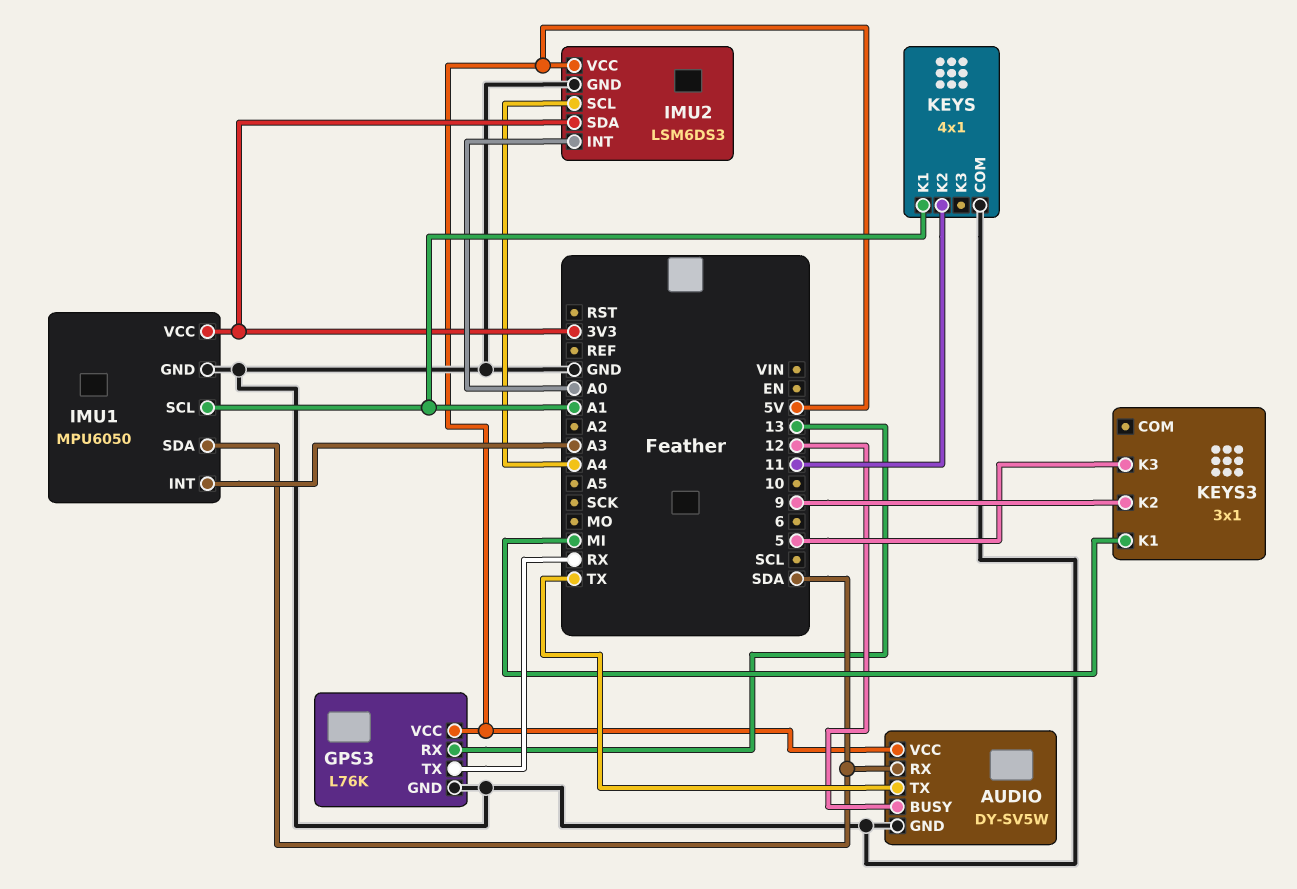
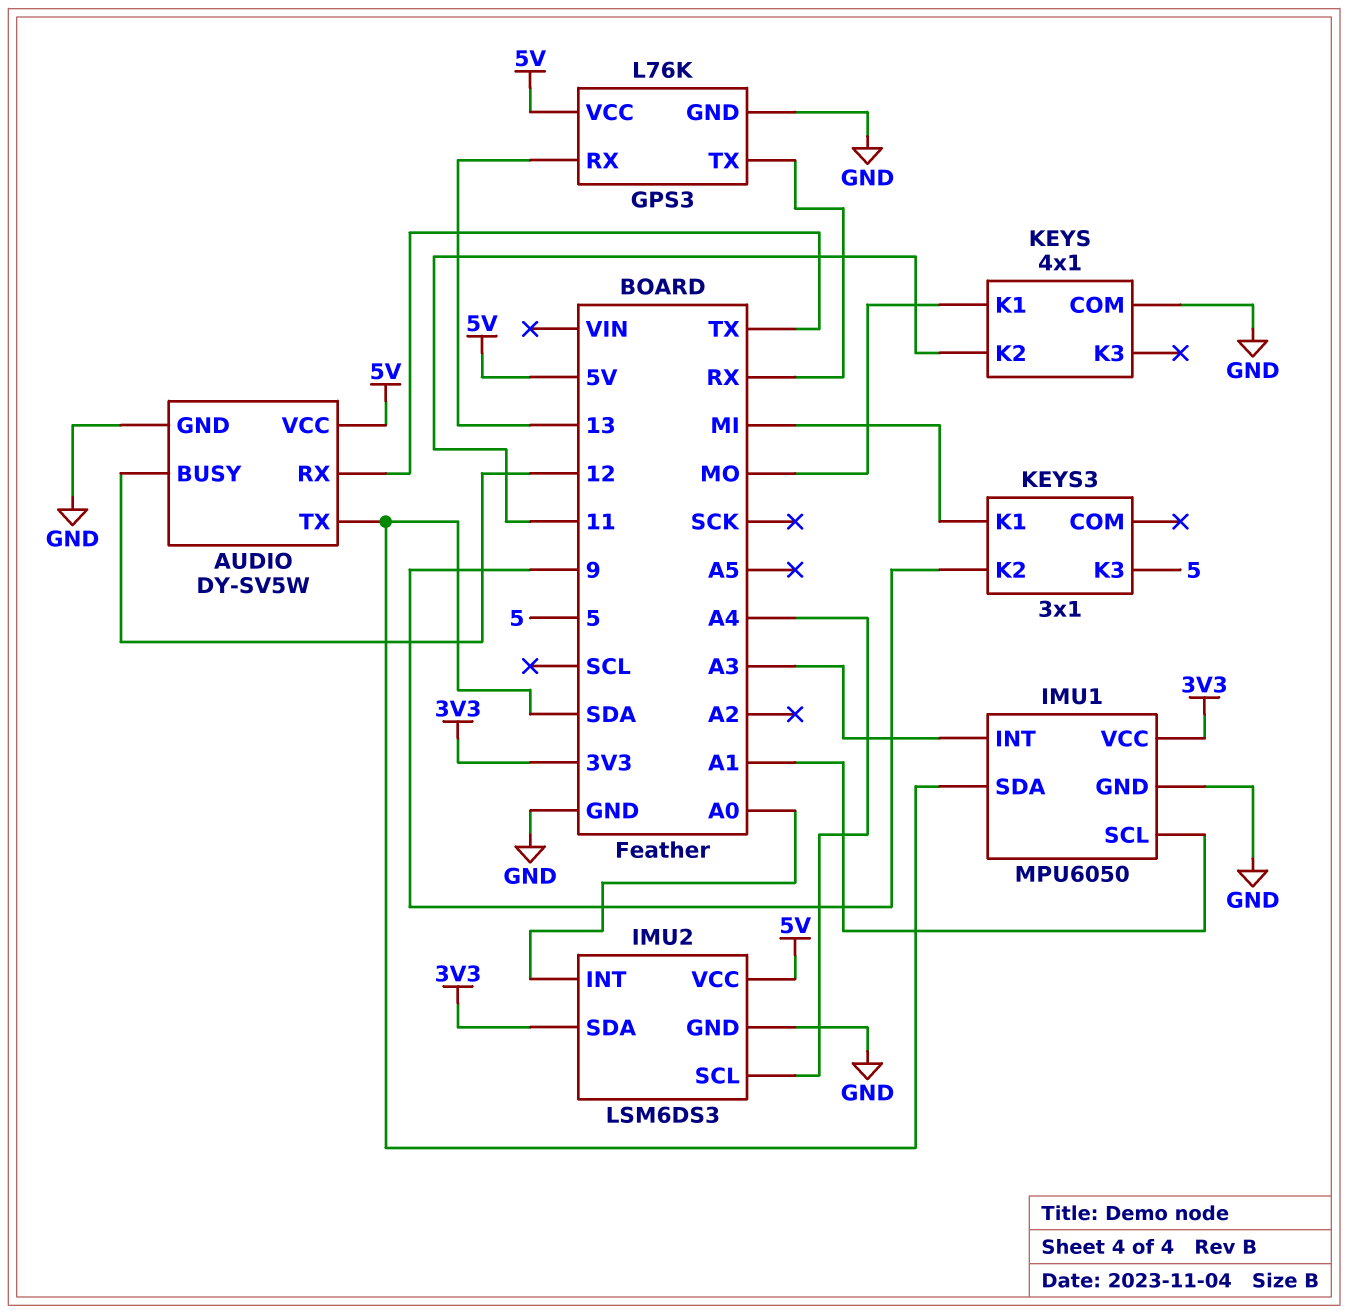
AUDIO pin RX: SDA -> TX
AUDIO pin TX: TX -> SDA
KEYS pin K1: A1 -> MO

